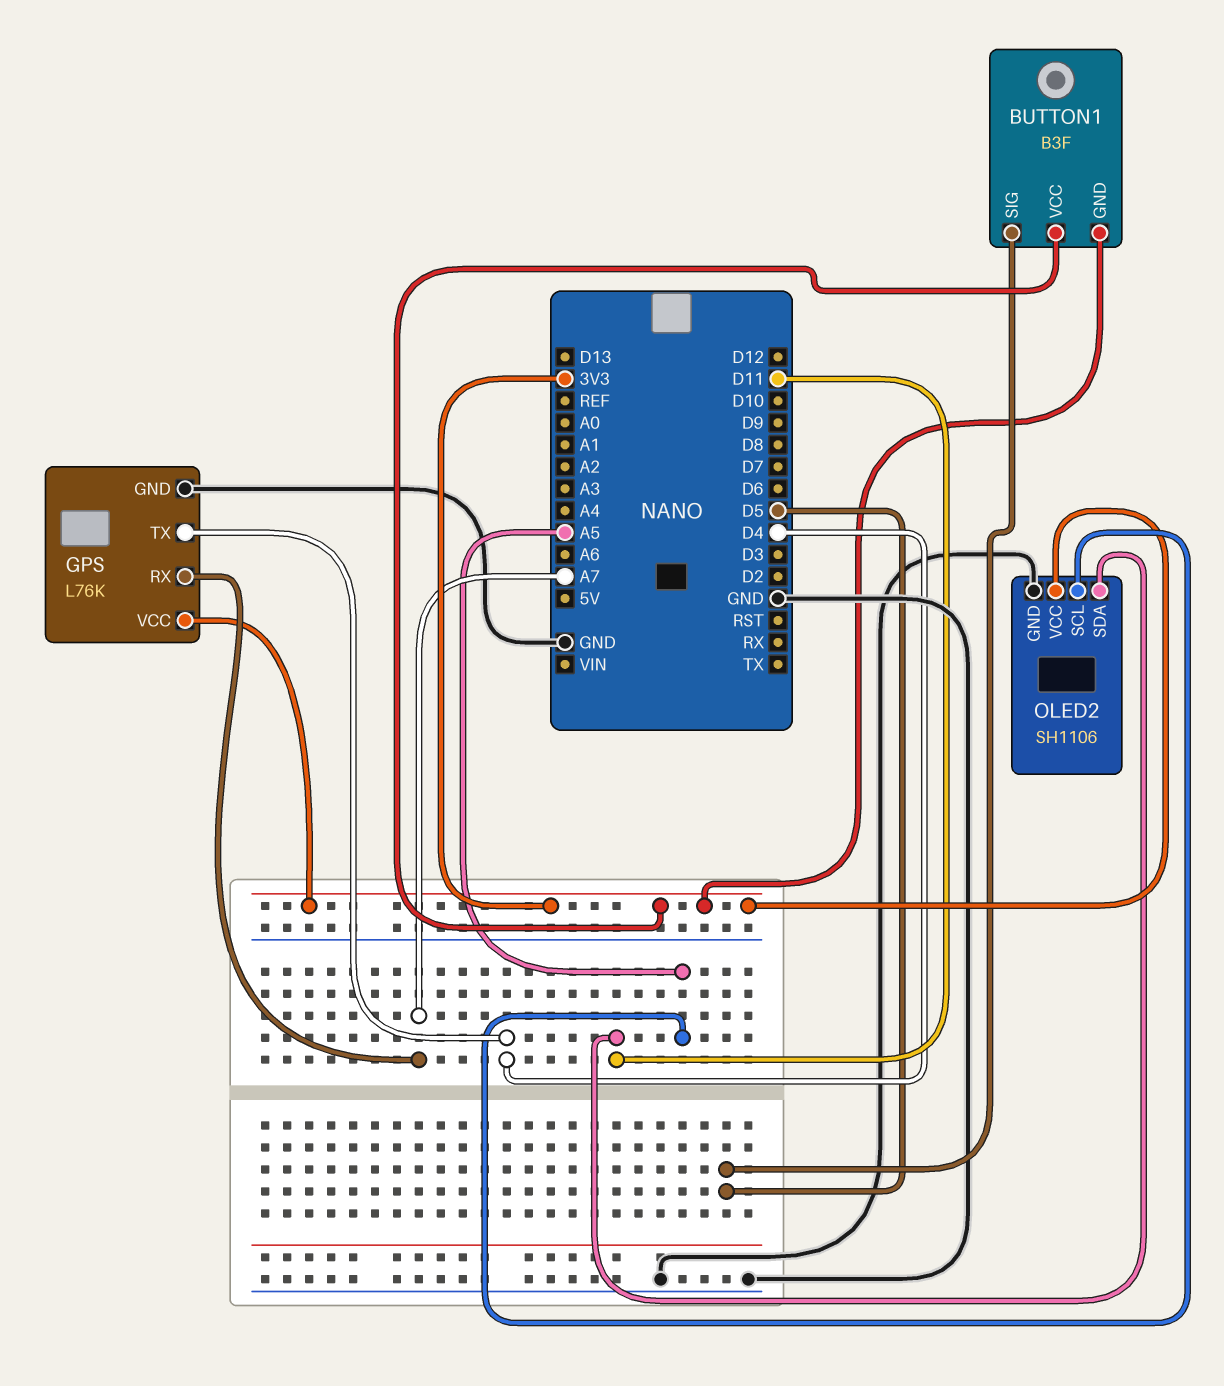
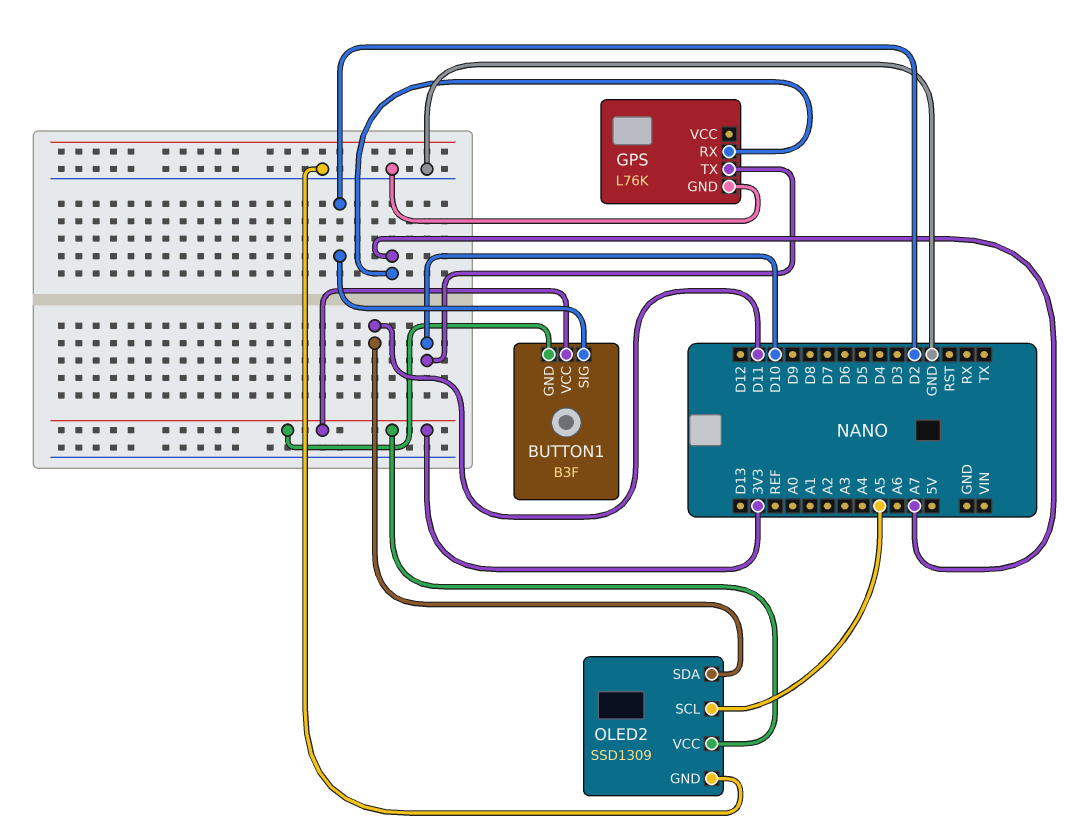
BUTTON1 pin SIG: D5 -> D2
GPS pin TX: D4 -> D10
GPS pin VCC: 3V3 -> none
OLED2: SH1106 -> SSD1309

